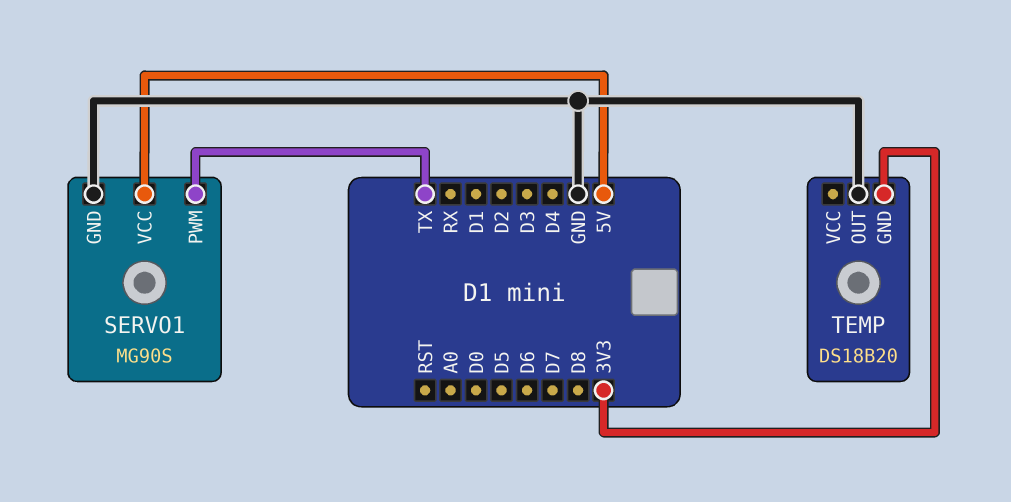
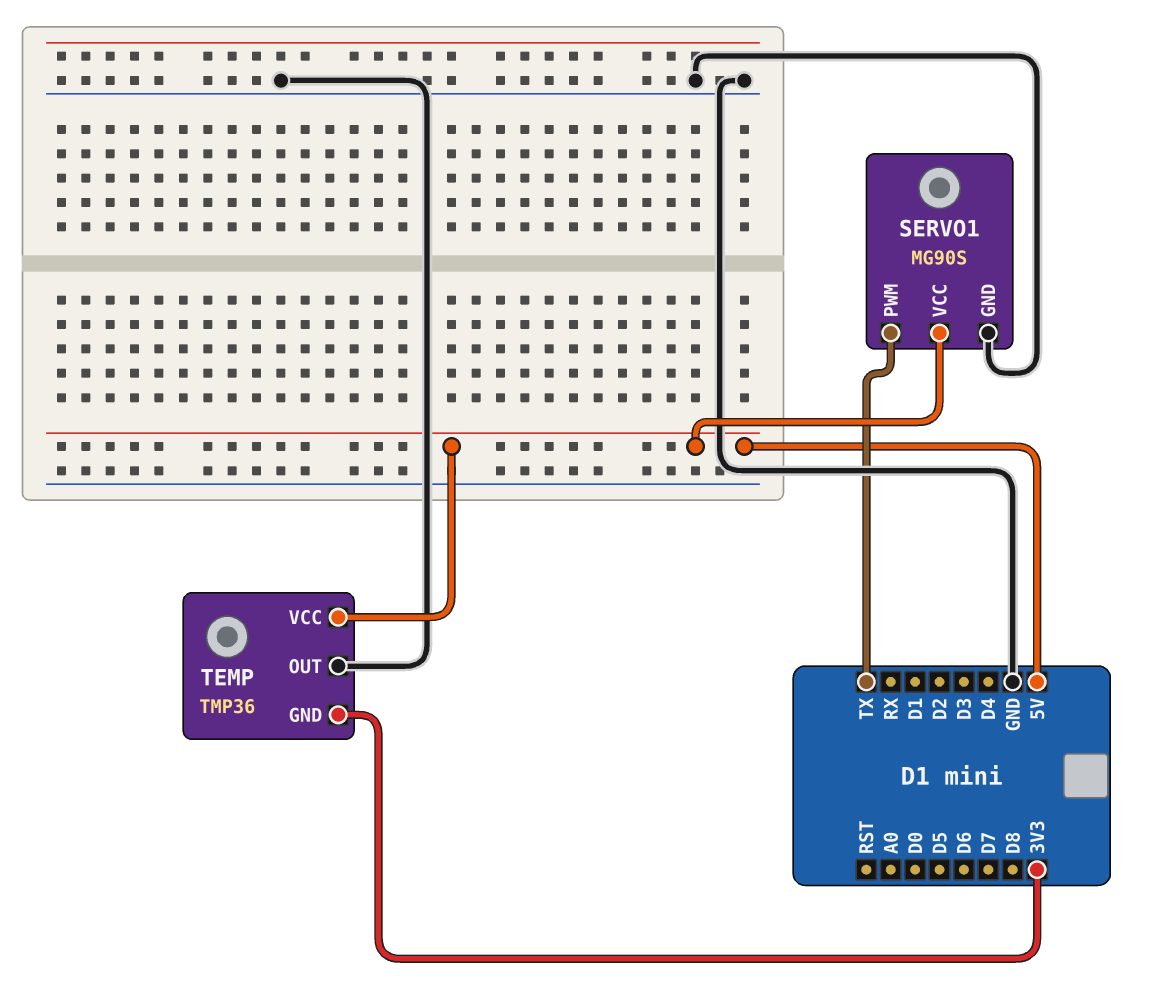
TEMP: DS18B20 -> TMP36
TEMP pin VCC: none -> 5V

